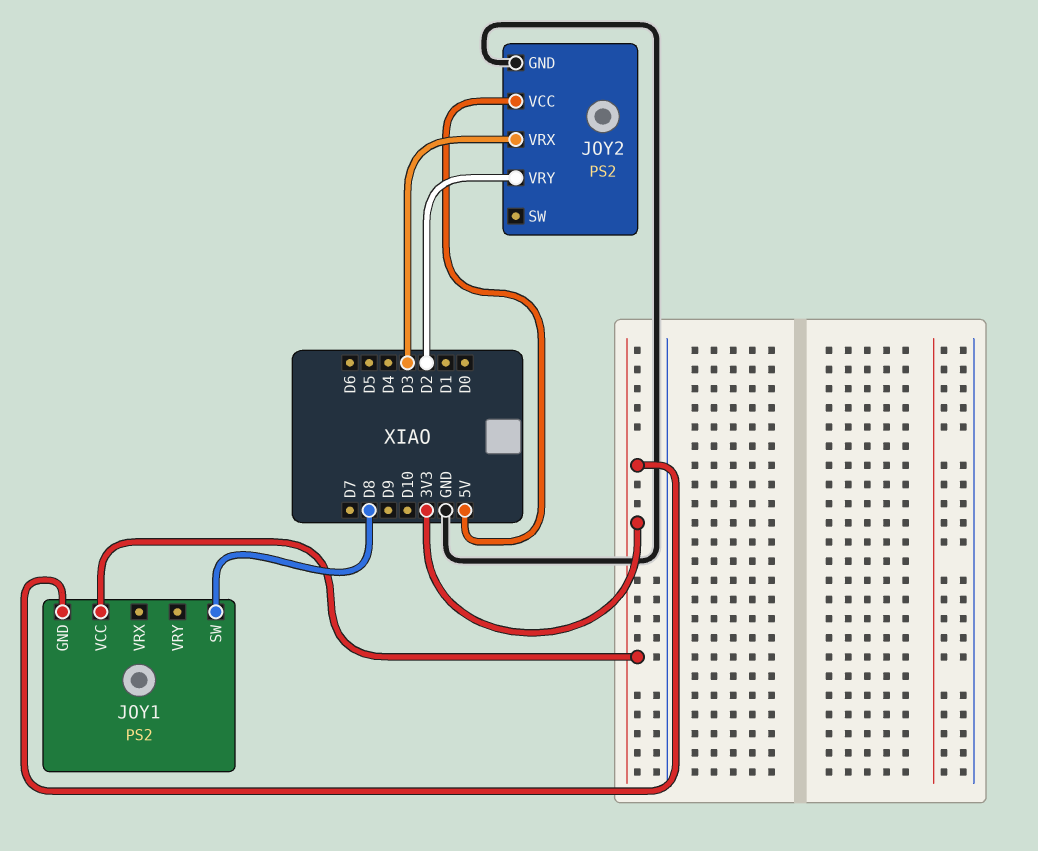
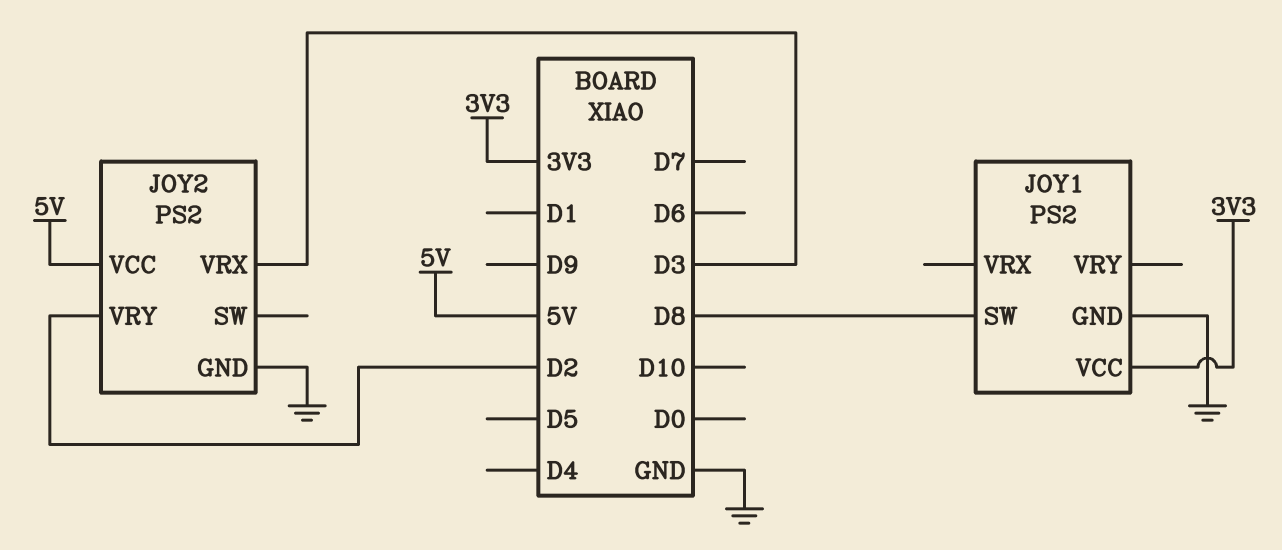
JOY1 pin GND: 3V3 -> GND

